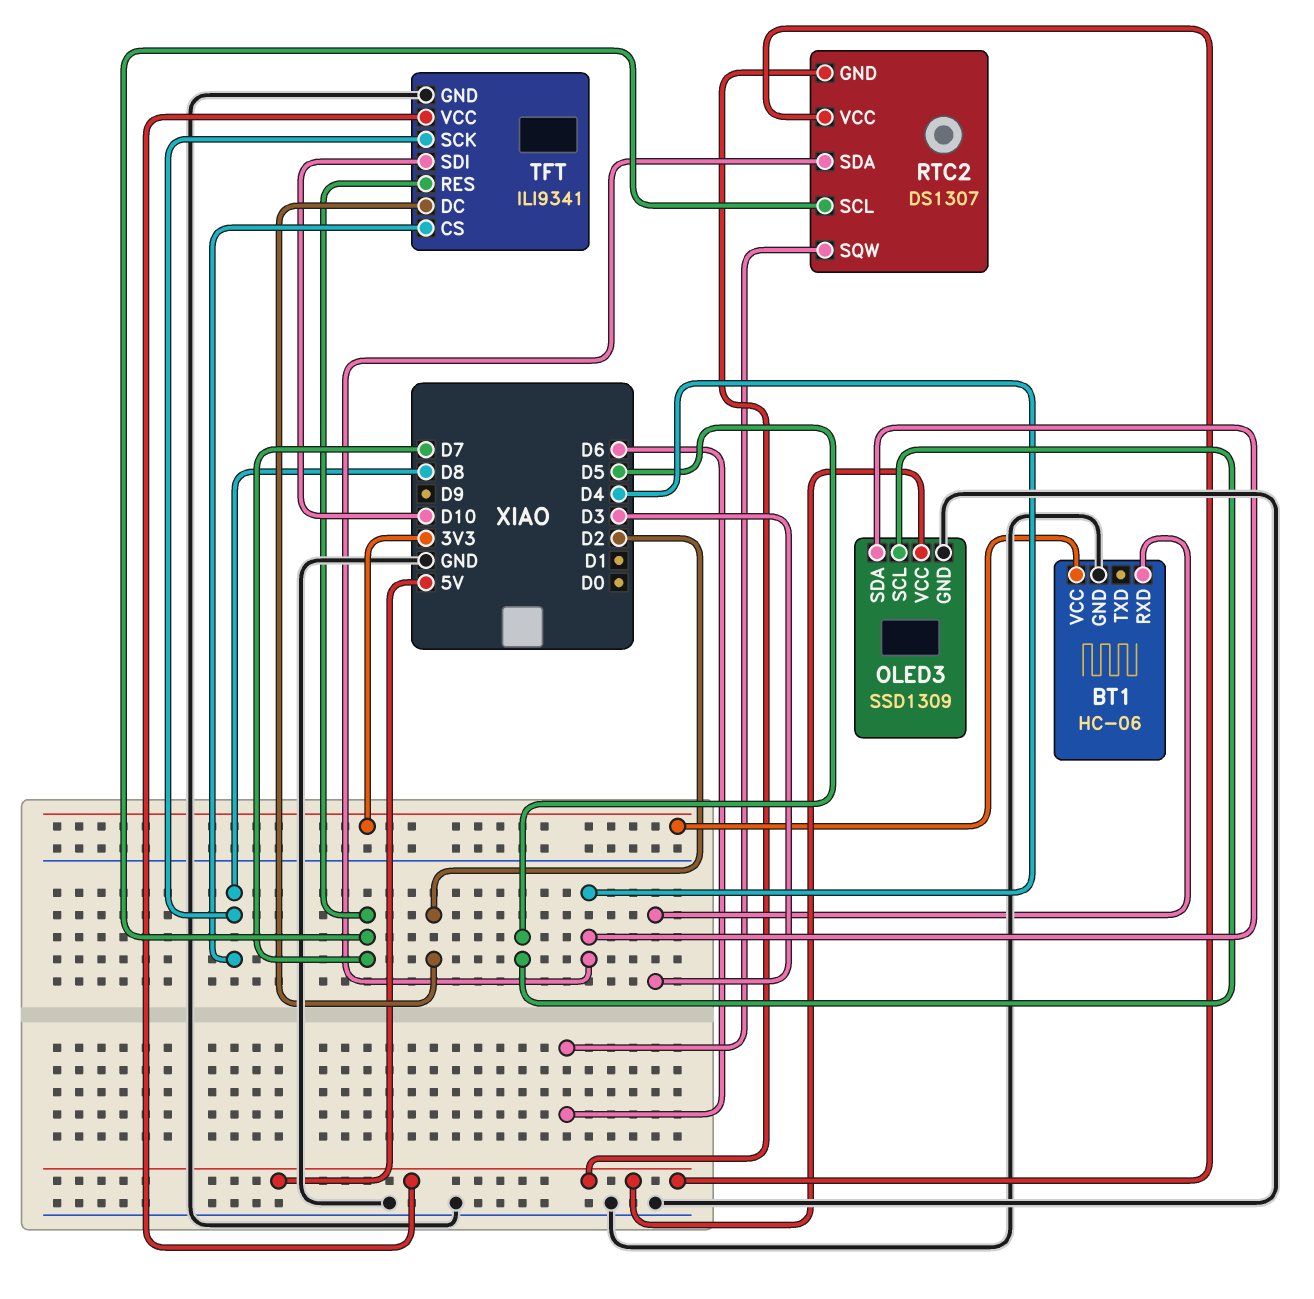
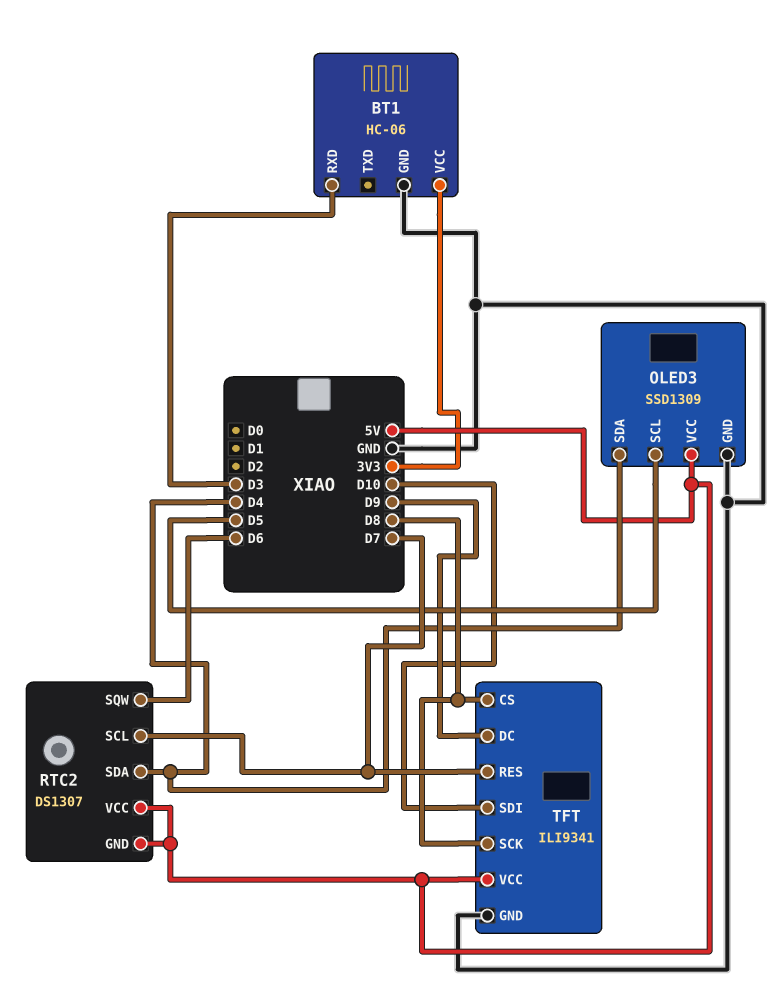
TFT pin DC: D2 -> D9

